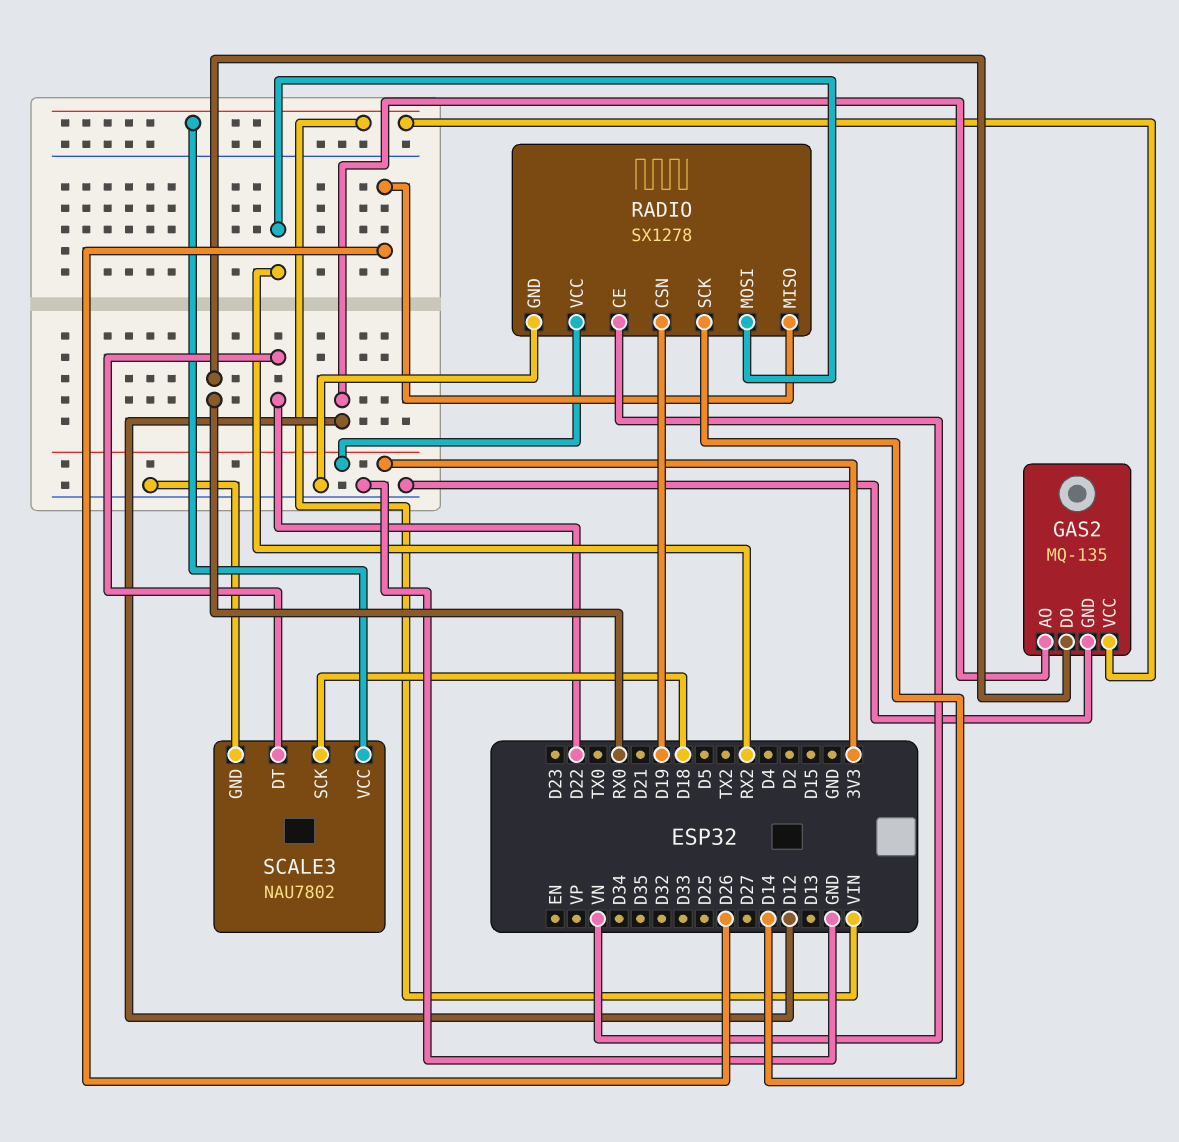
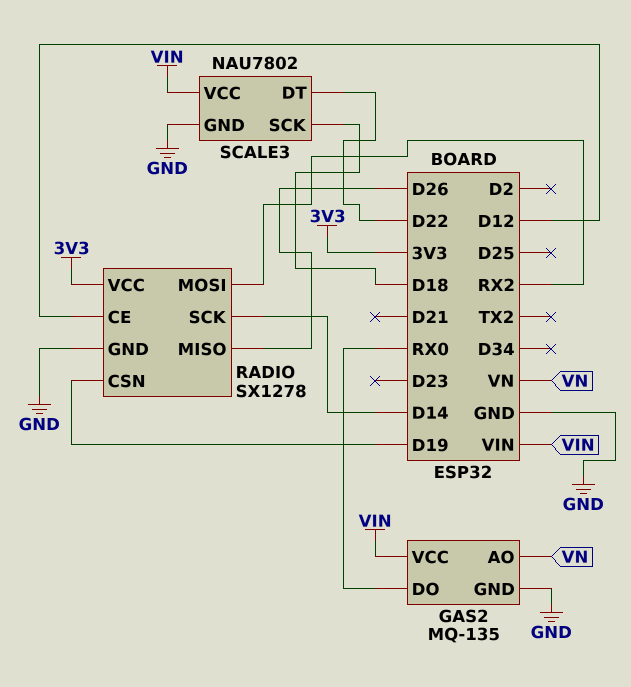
GAS2 pin AO: D12 -> VN
RADIO pin CE: VN -> D12

